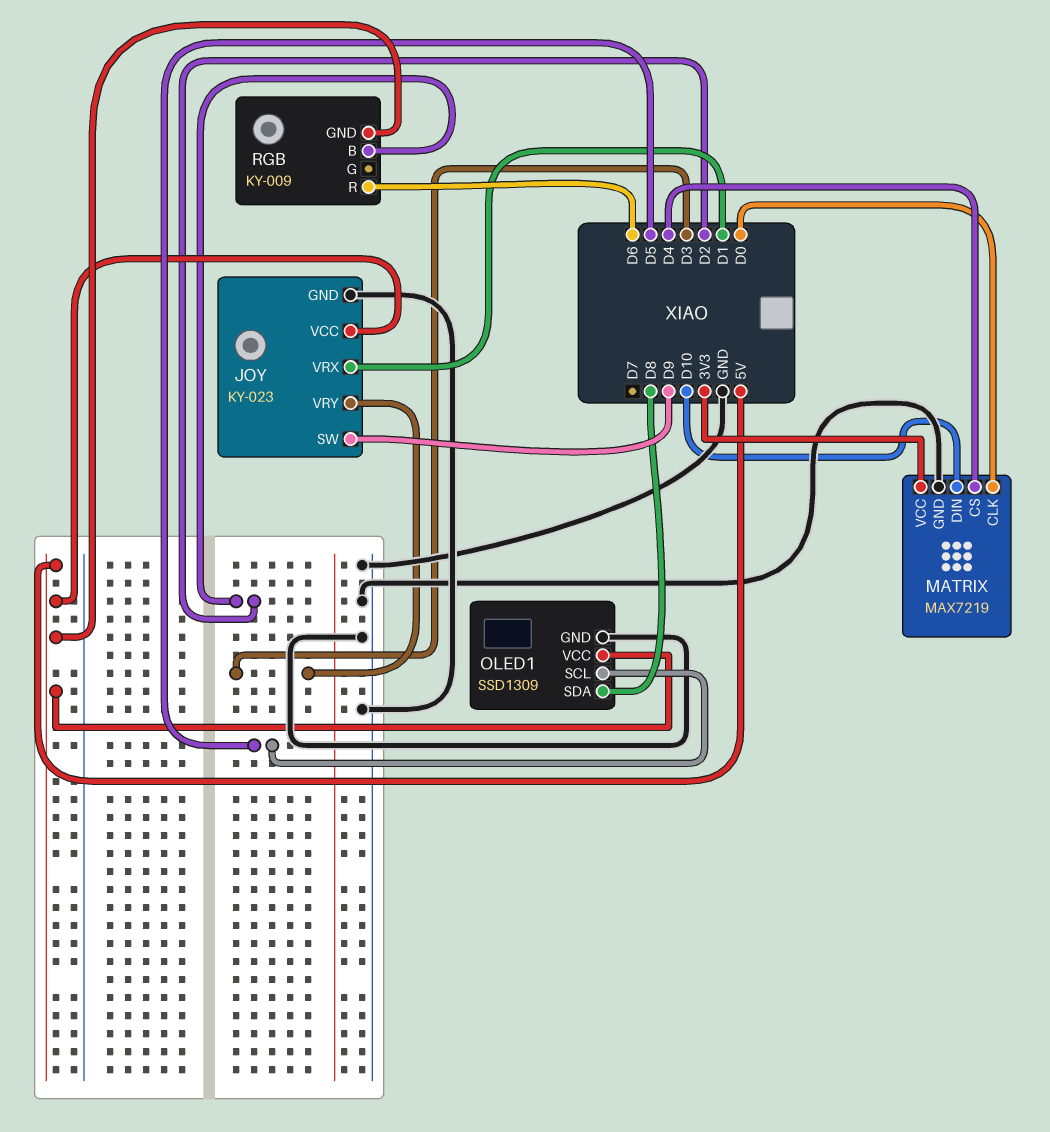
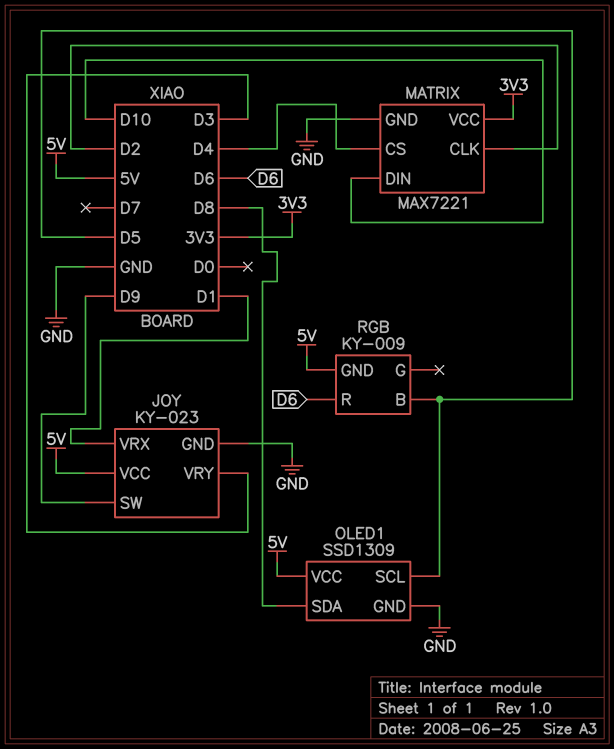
MATRIX: MAX7219 -> MAX7221
MATRIX pin CLK: D0 -> D2
RGB pin B: D2 -> D5

